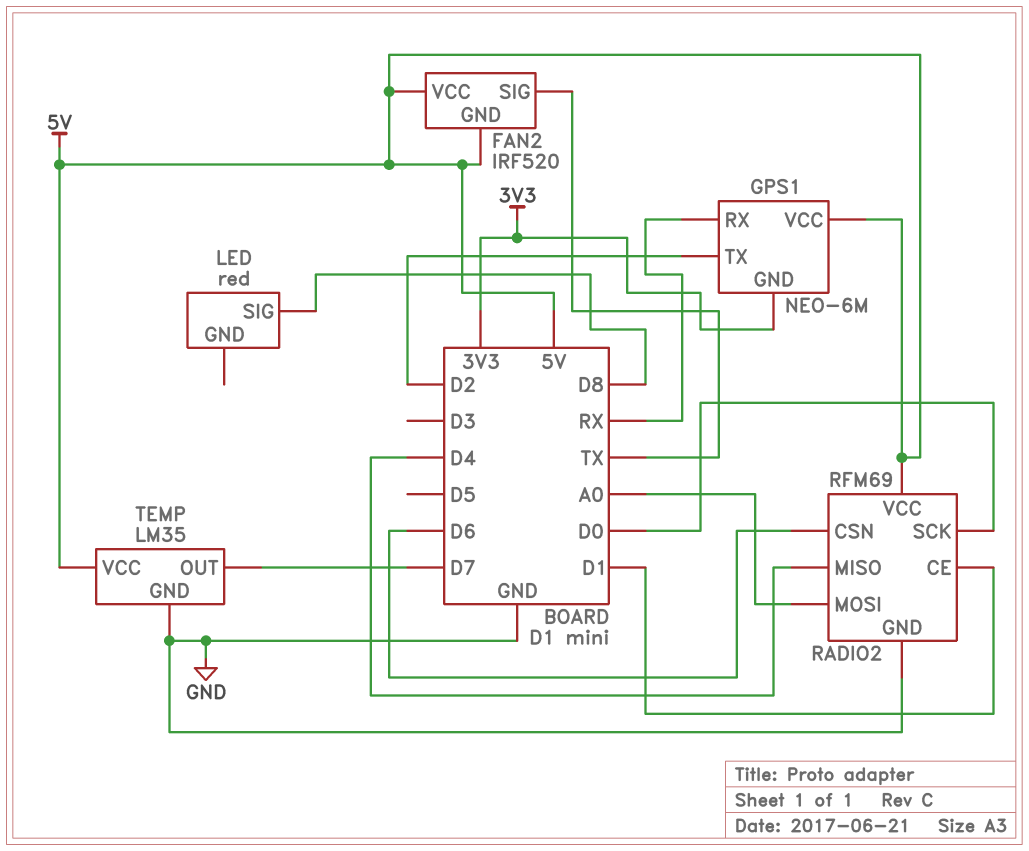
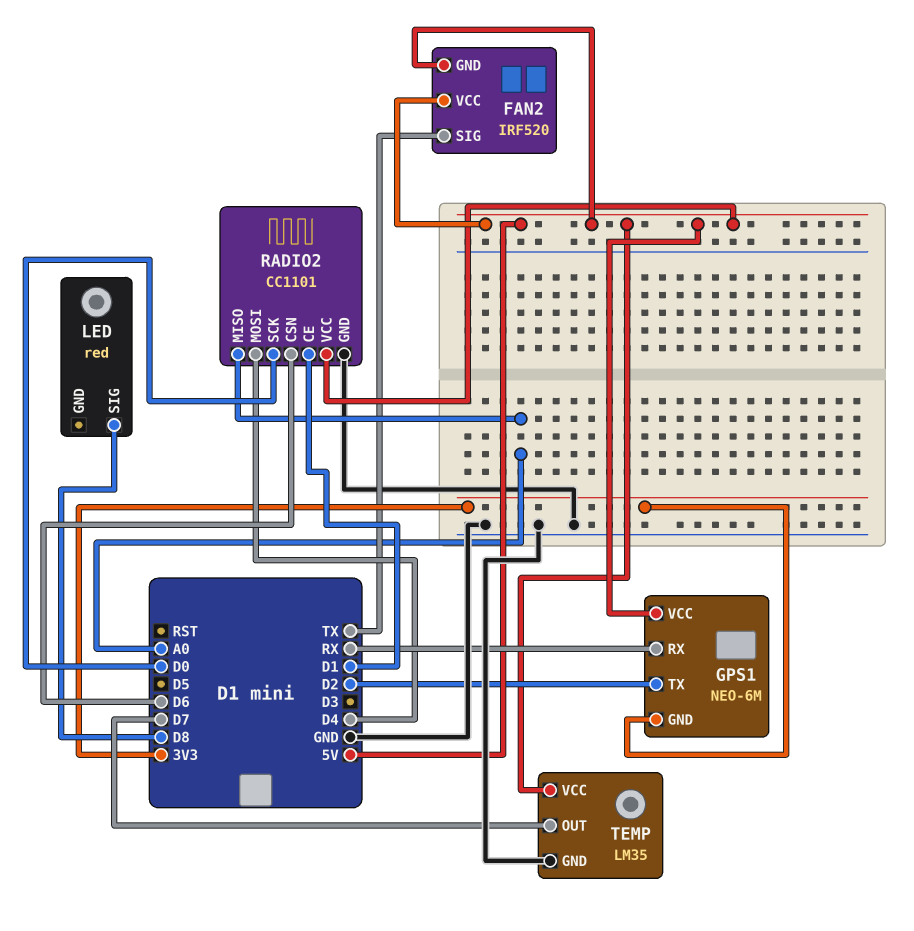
RADIO2: RFM69 -> CC1101
RADIO2 pin MISO: D4 -> A0
RADIO2 pin MOSI: A0 -> D4

